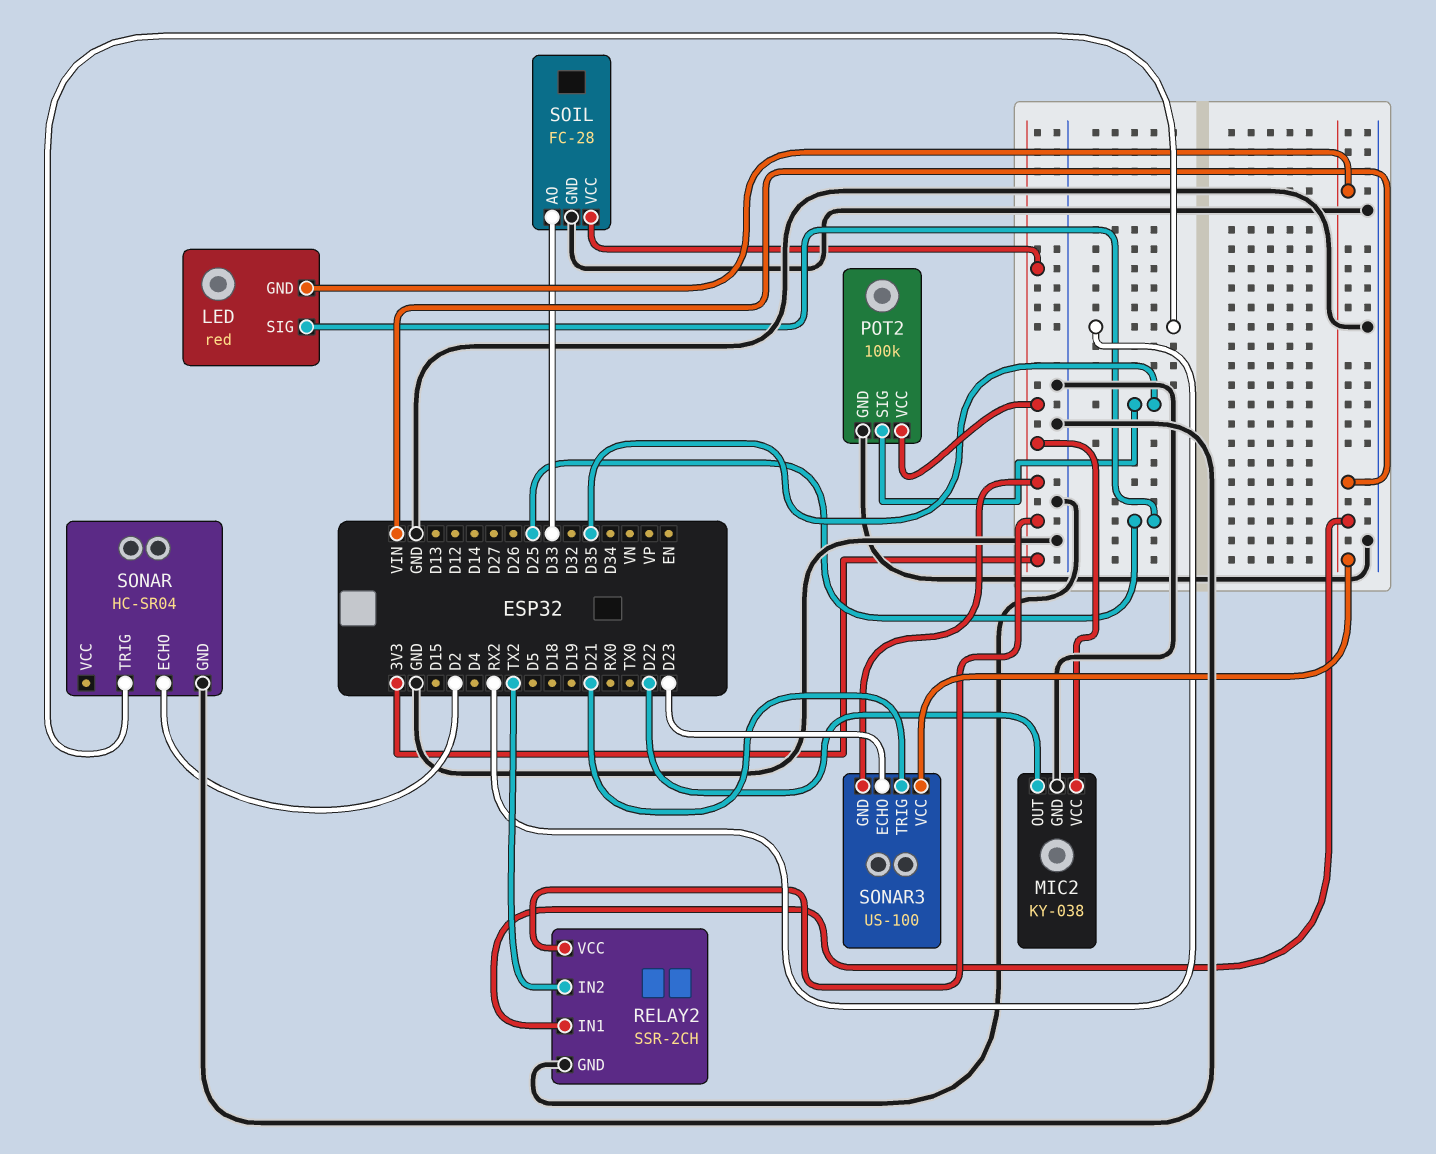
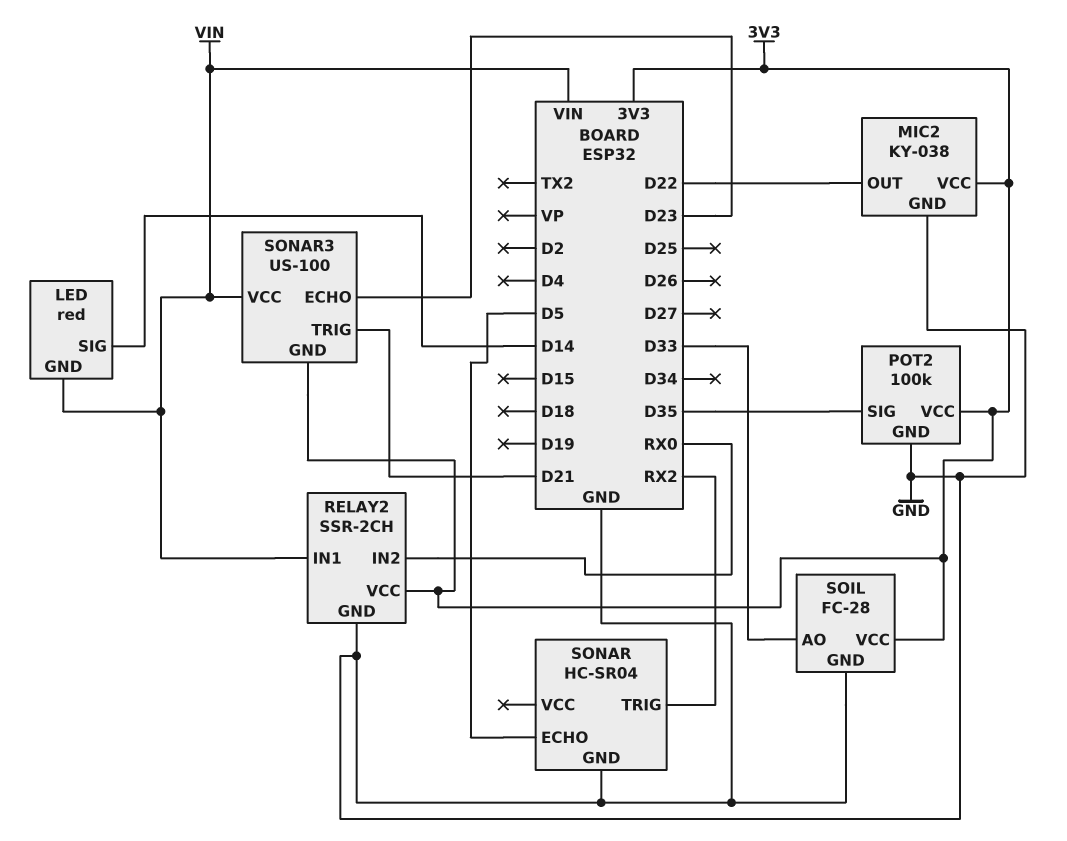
LED pin SIG: D25 -> D14
RELAY2 pin IN2: TX2 -> RX0
SONAR pin ECHO: D2 -> D5

